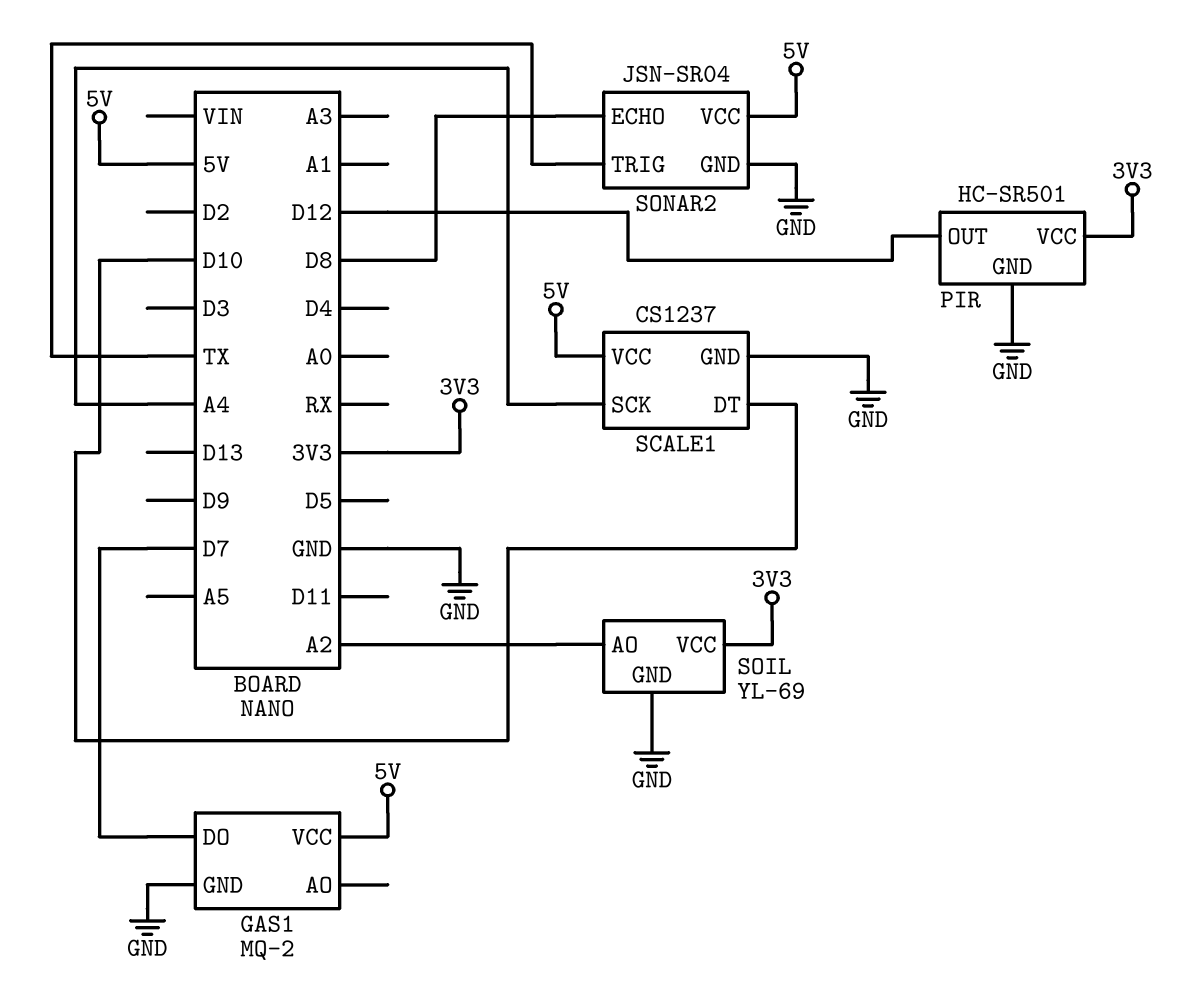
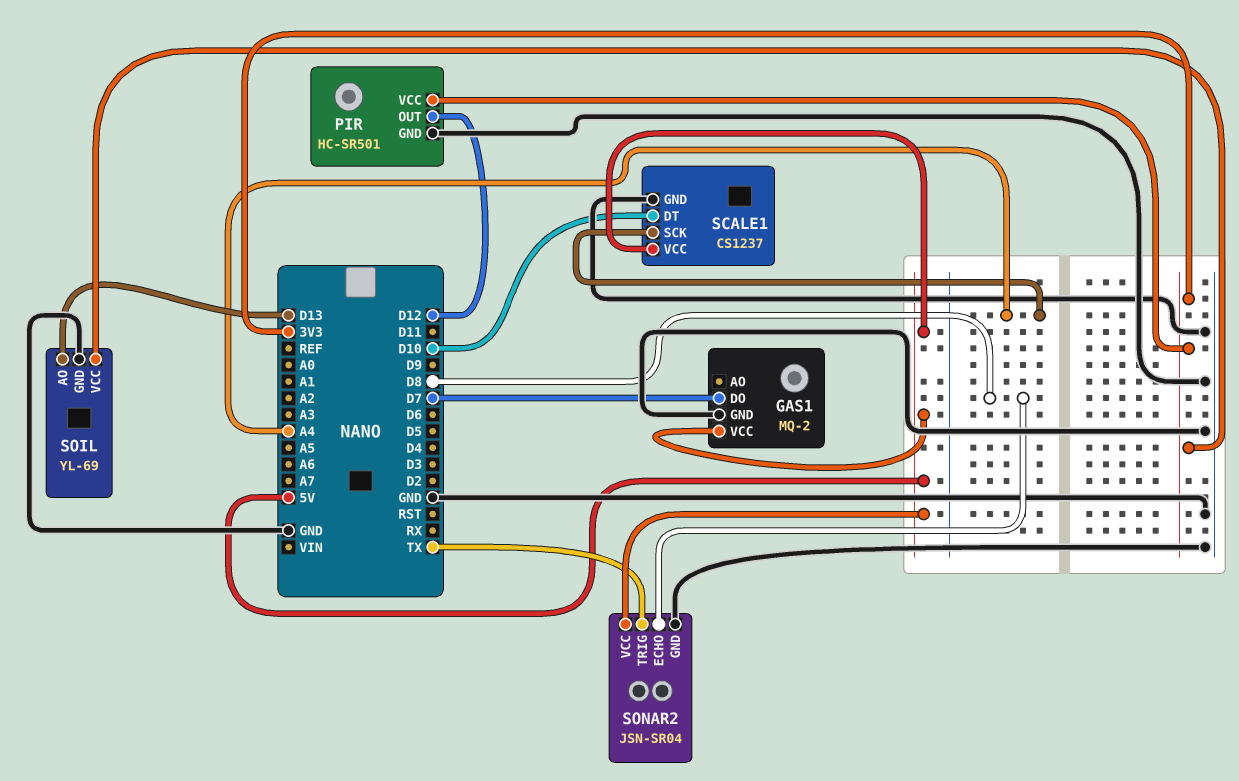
SOIL pin AO: A2 -> D13

